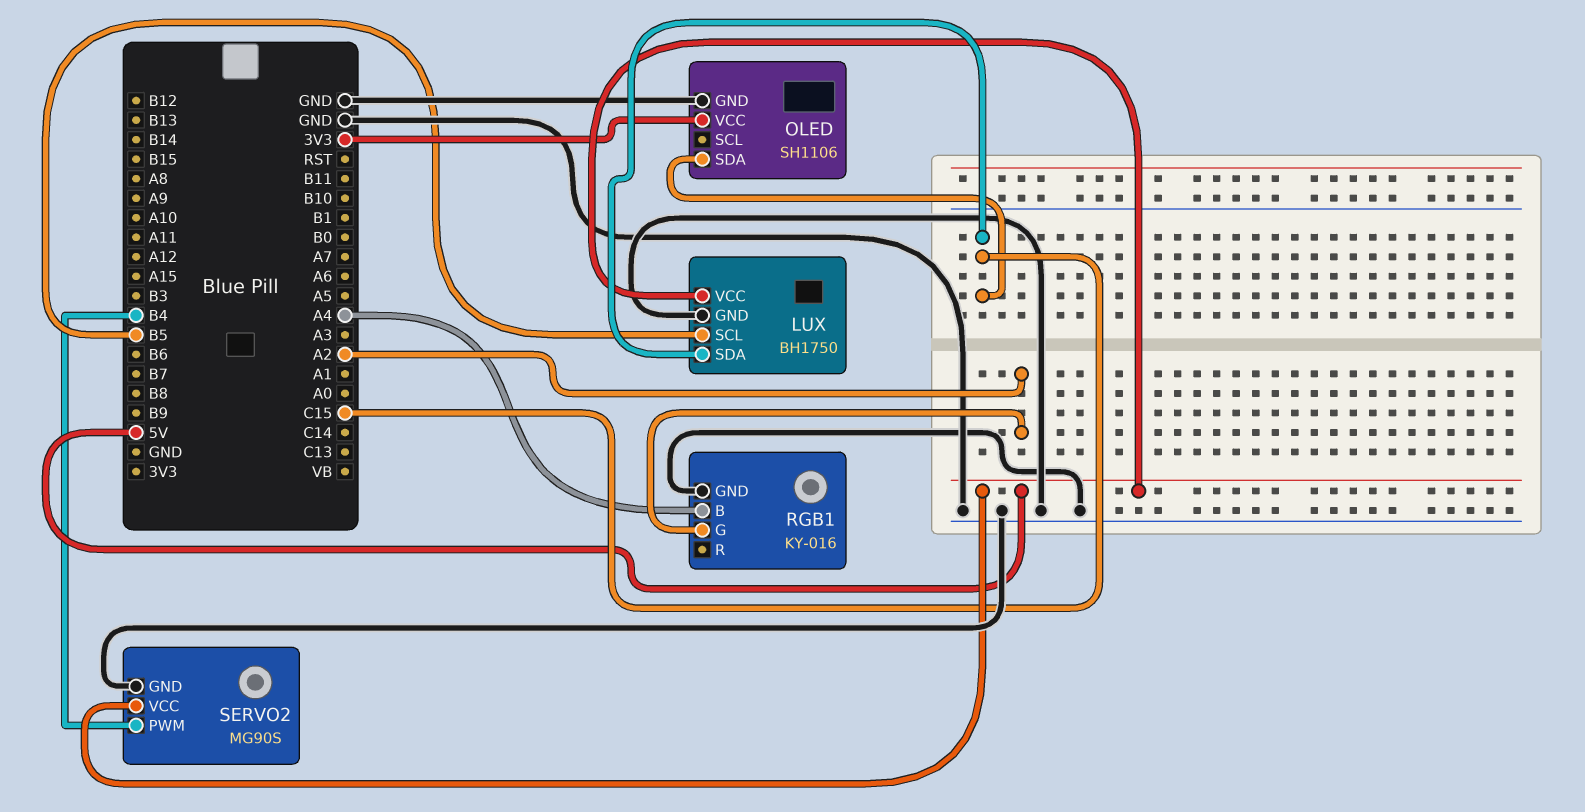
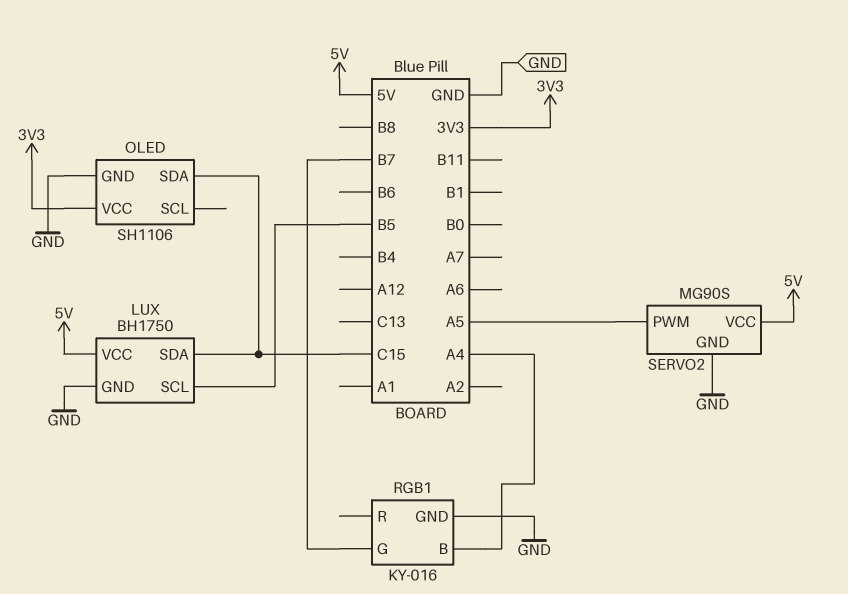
RGB1 pin G: A2 -> B7
SERVO2 pin PWM: B4 -> A5

